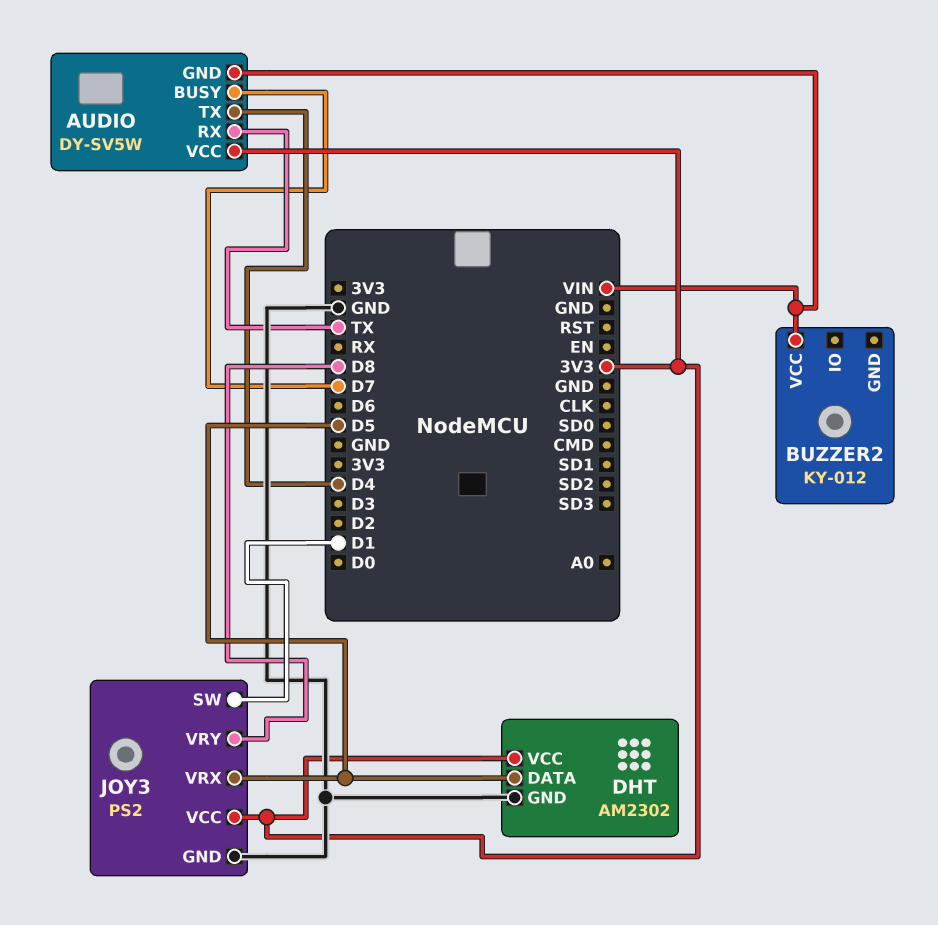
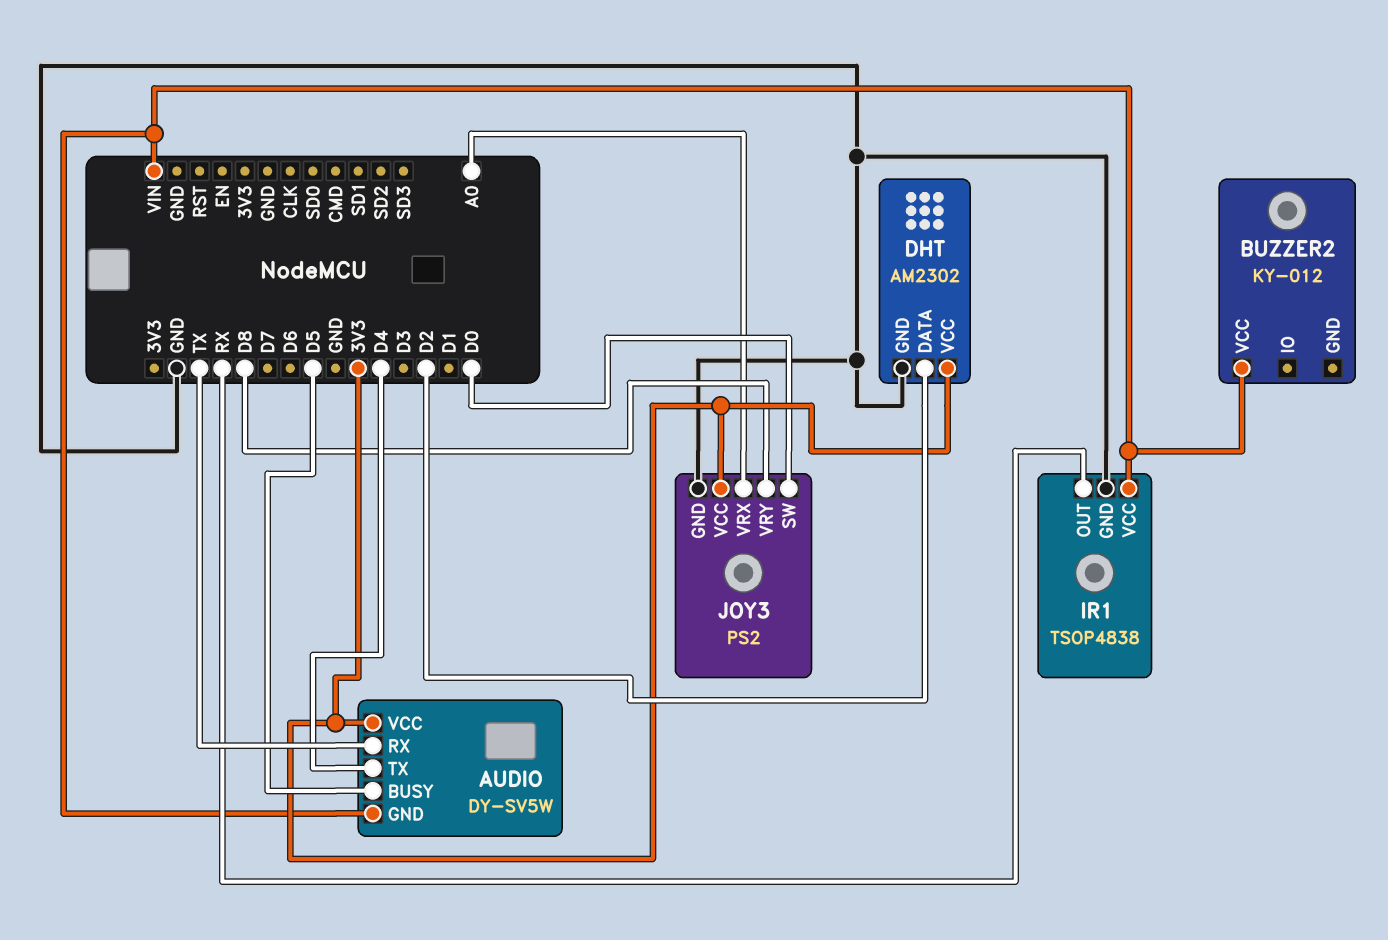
AUDIO pin BUSY: D7 -> D5
DHT pin DATA: D5 -> D2
IR1: none -> TSOP4838
IR1 pin GND: none -> GND
IR1 pin OUT: none -> RX
IR1 pin VCC: none -> VIN
JOY3 pin SW: D1 -> D0
JOY3 pin VRX: D5 -> A0

